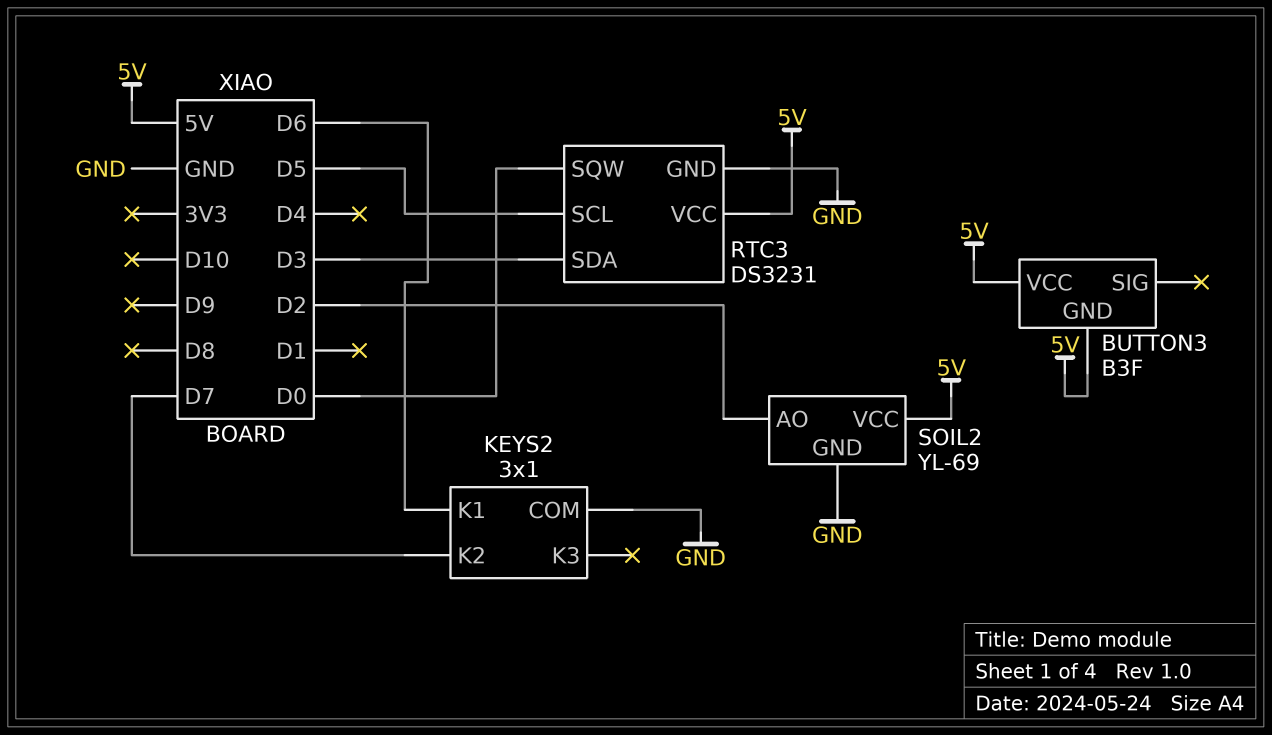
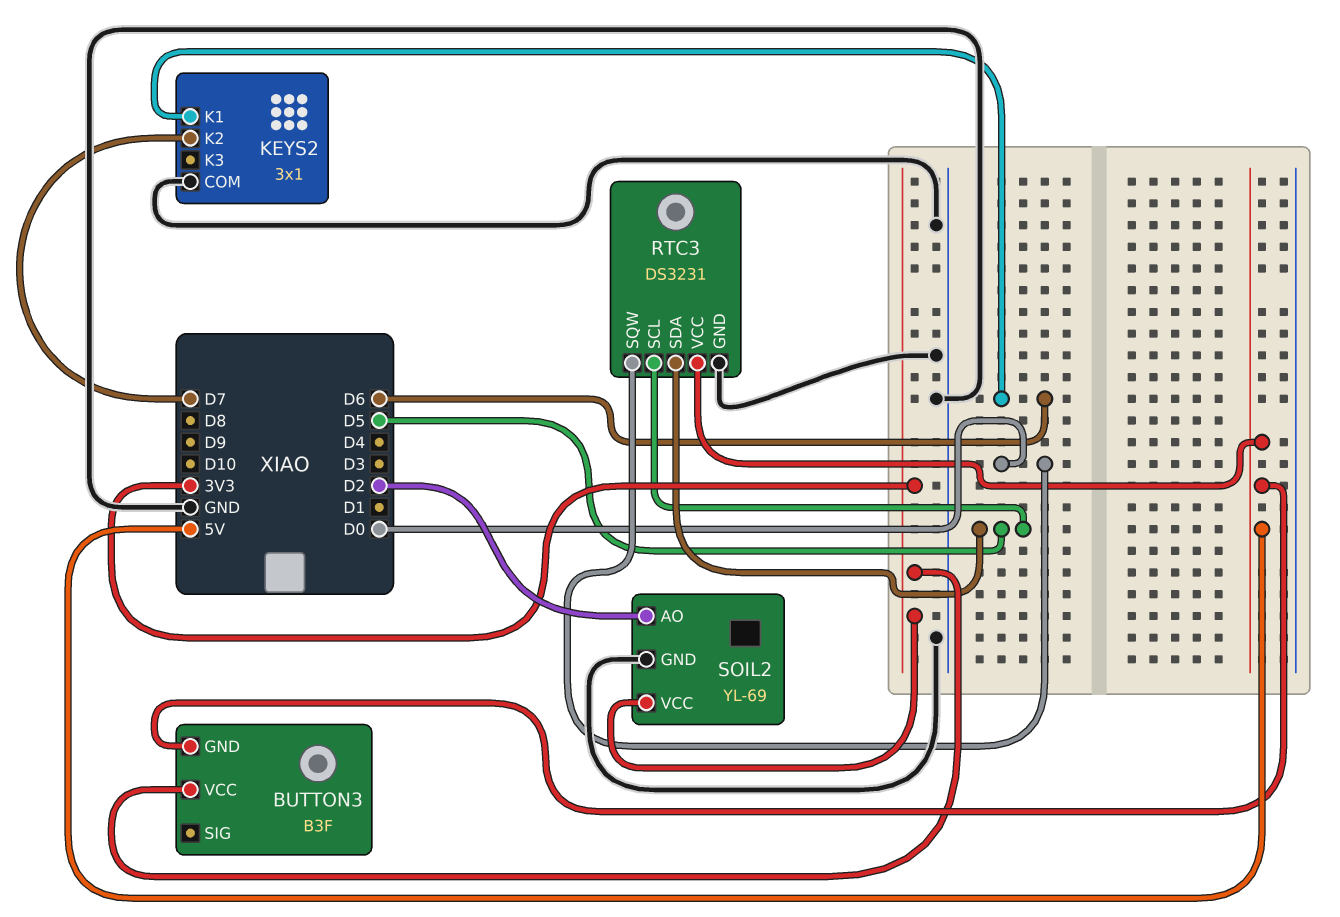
BUTTON3 pin VCC: 5V -> 3V3
RTC3 pin SDA: D3 -> D5
SOIL2 pin VCC: 5V -> 3V3

